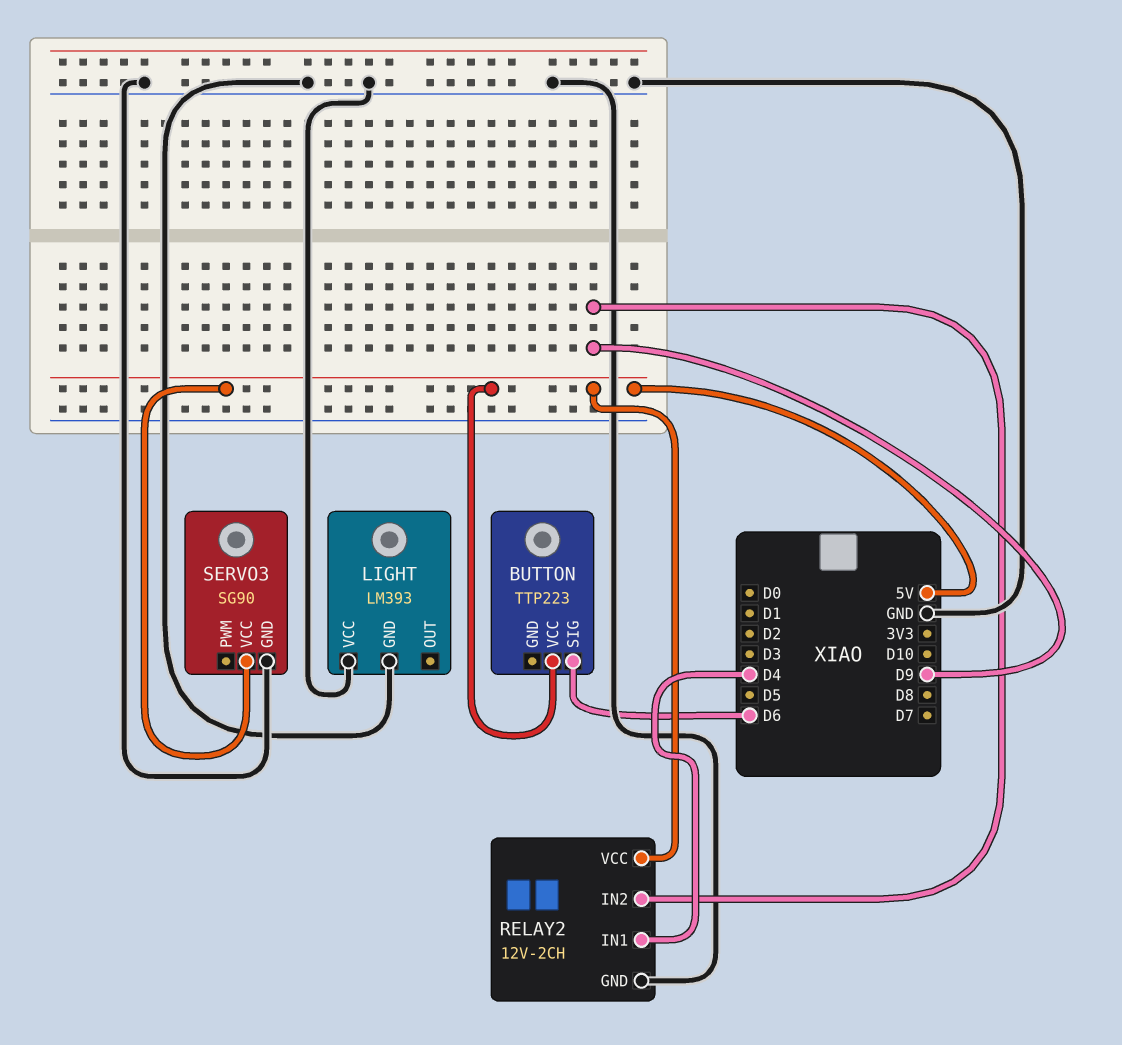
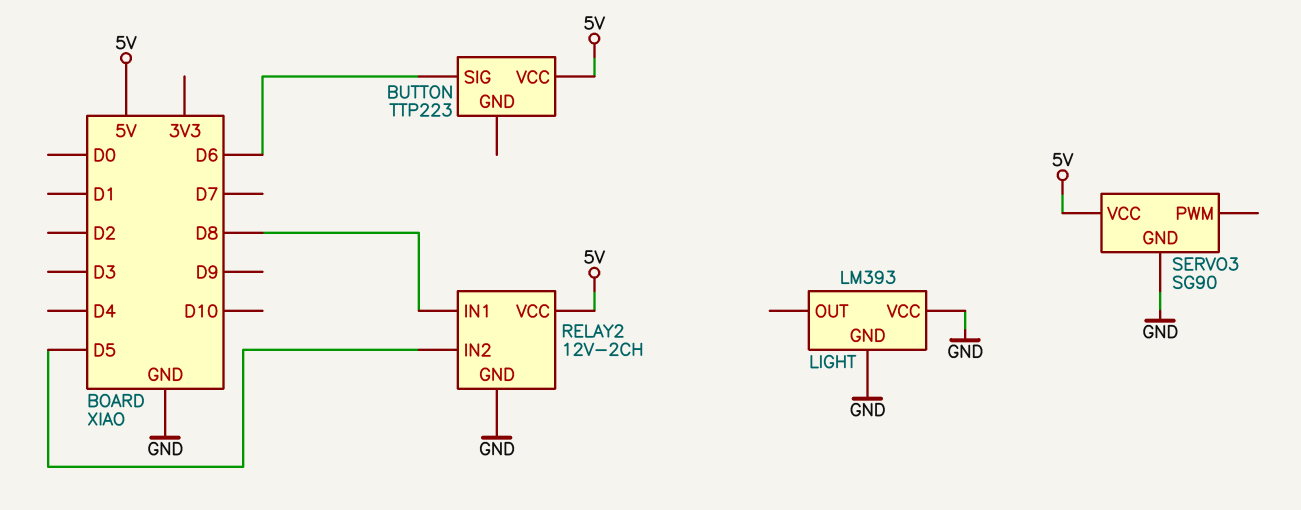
RELAY2 pin IN1: D4 -> D8
RELAY2 pin IN2: D9 -> D5

